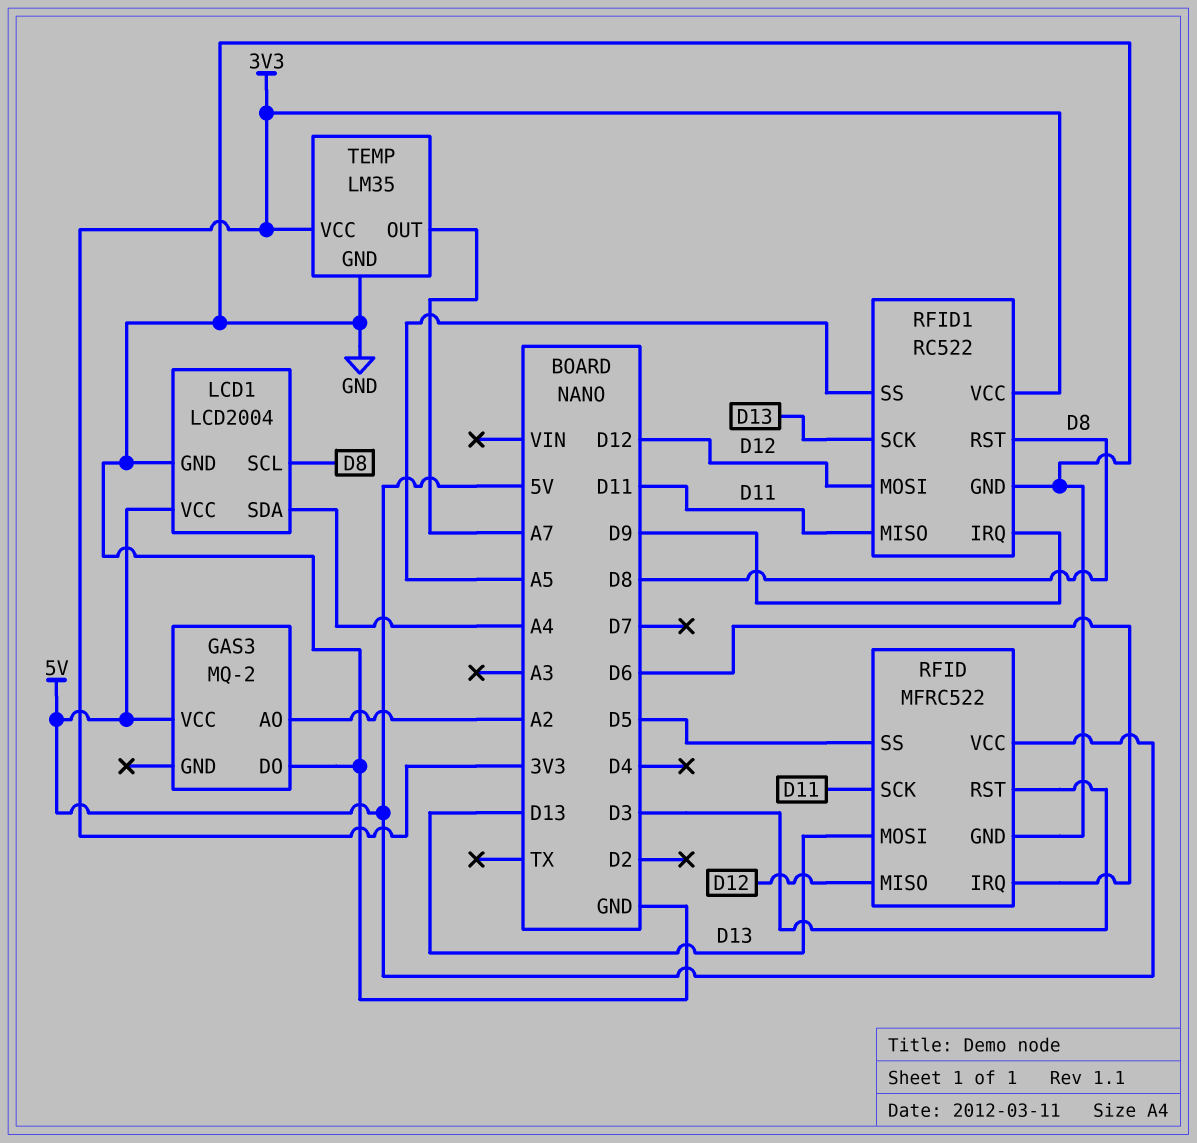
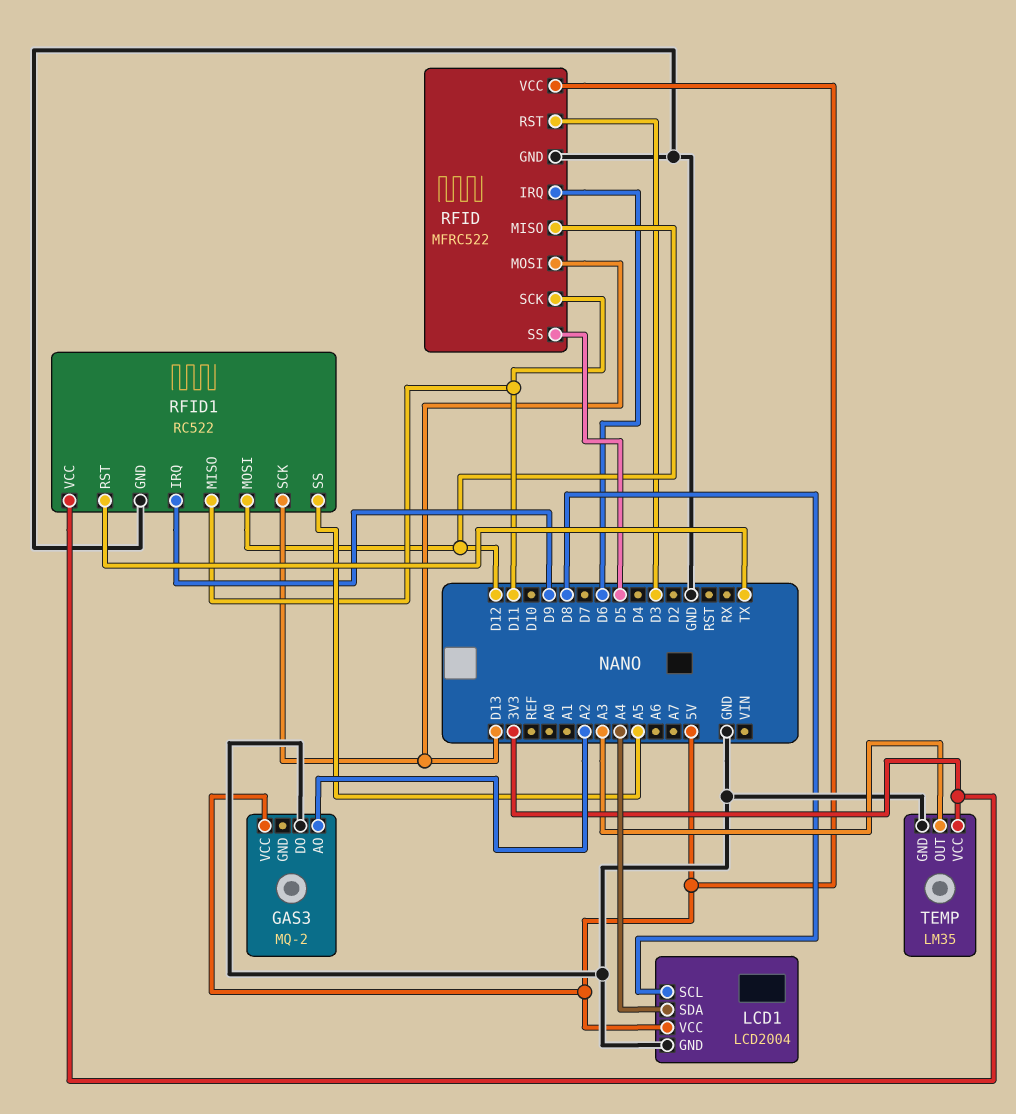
RFID1 pin RST: D8 -> TX
TEMP pin OUT: A7 -> A3

